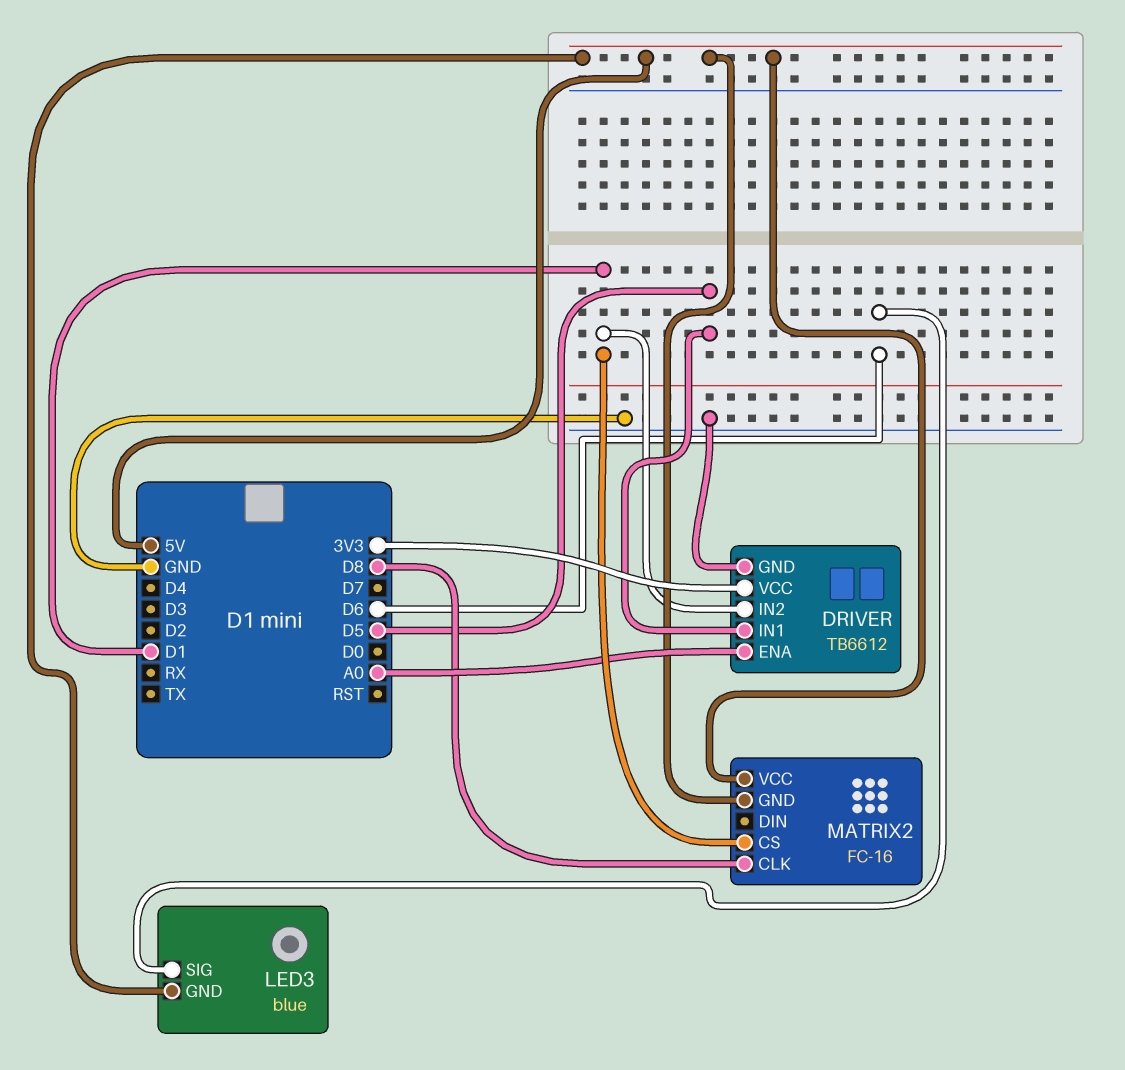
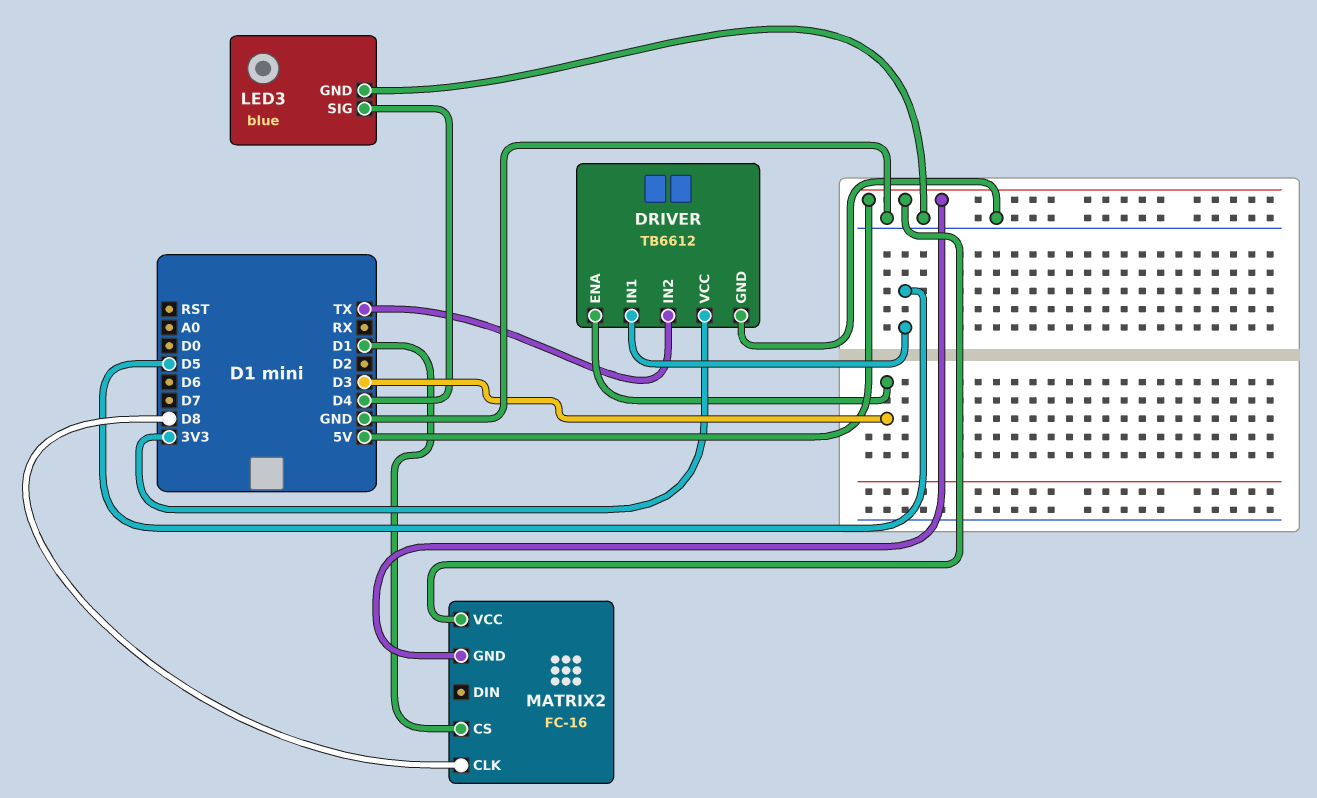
DRIVER pin ENA: A0 -> D3
DRIVER pin IN2: D1 -> TX
LED3 pin GND: 5V -> GND
LED3 pin SIG: D6 -> D4

